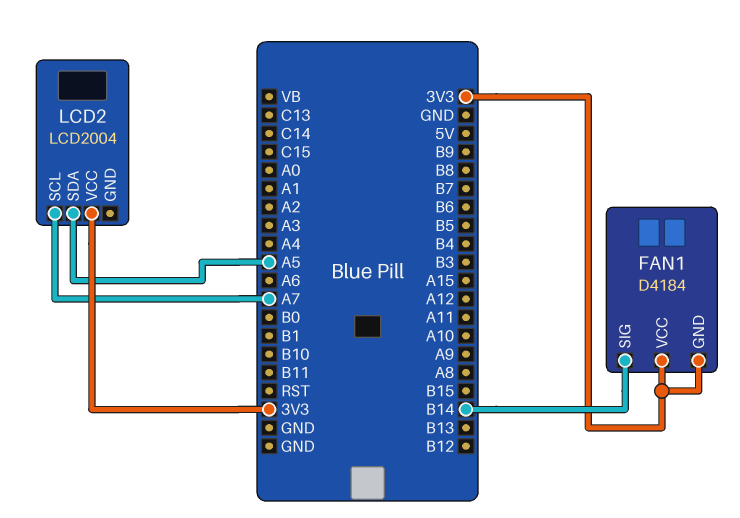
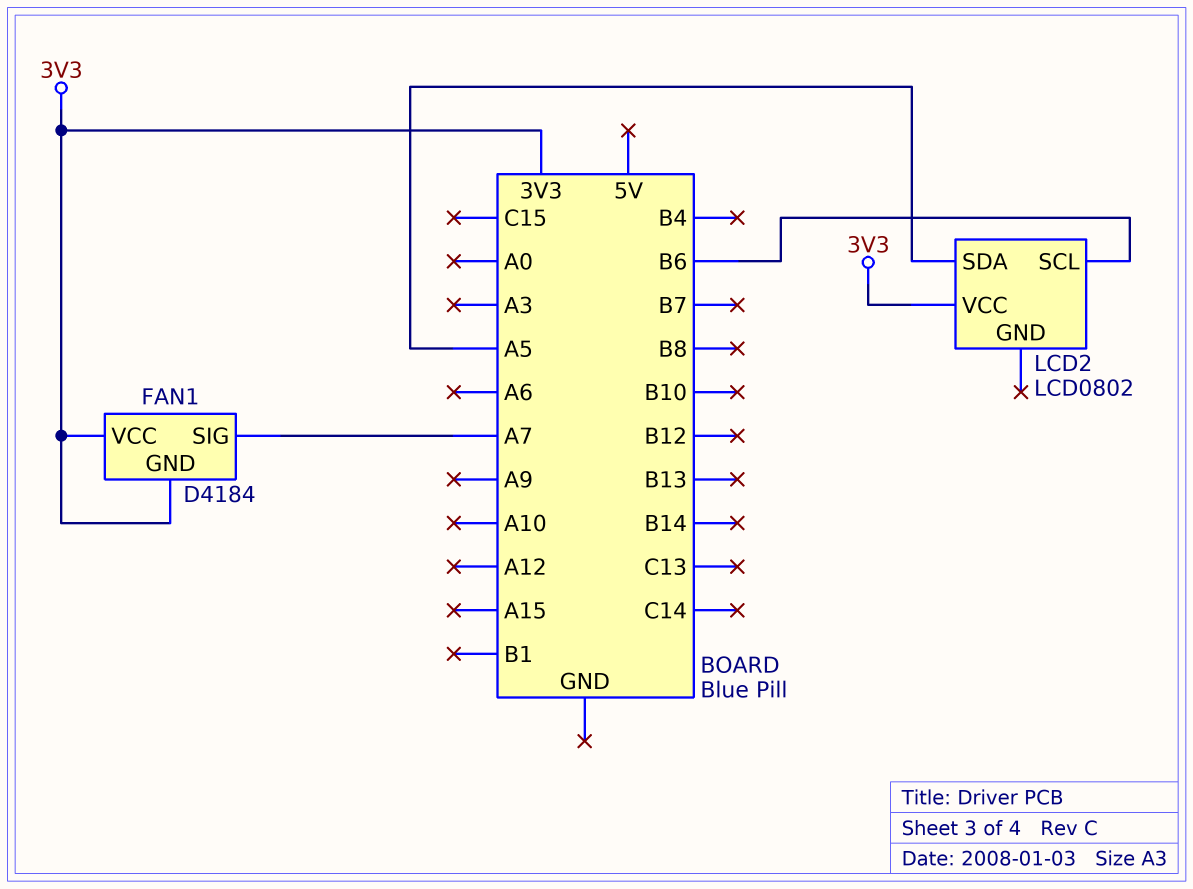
FAN1 pin SIG: B14 -> A7
LCD2: LCD2004 -> LCD0802
LCD2 pin SCL: A7 -> B6

